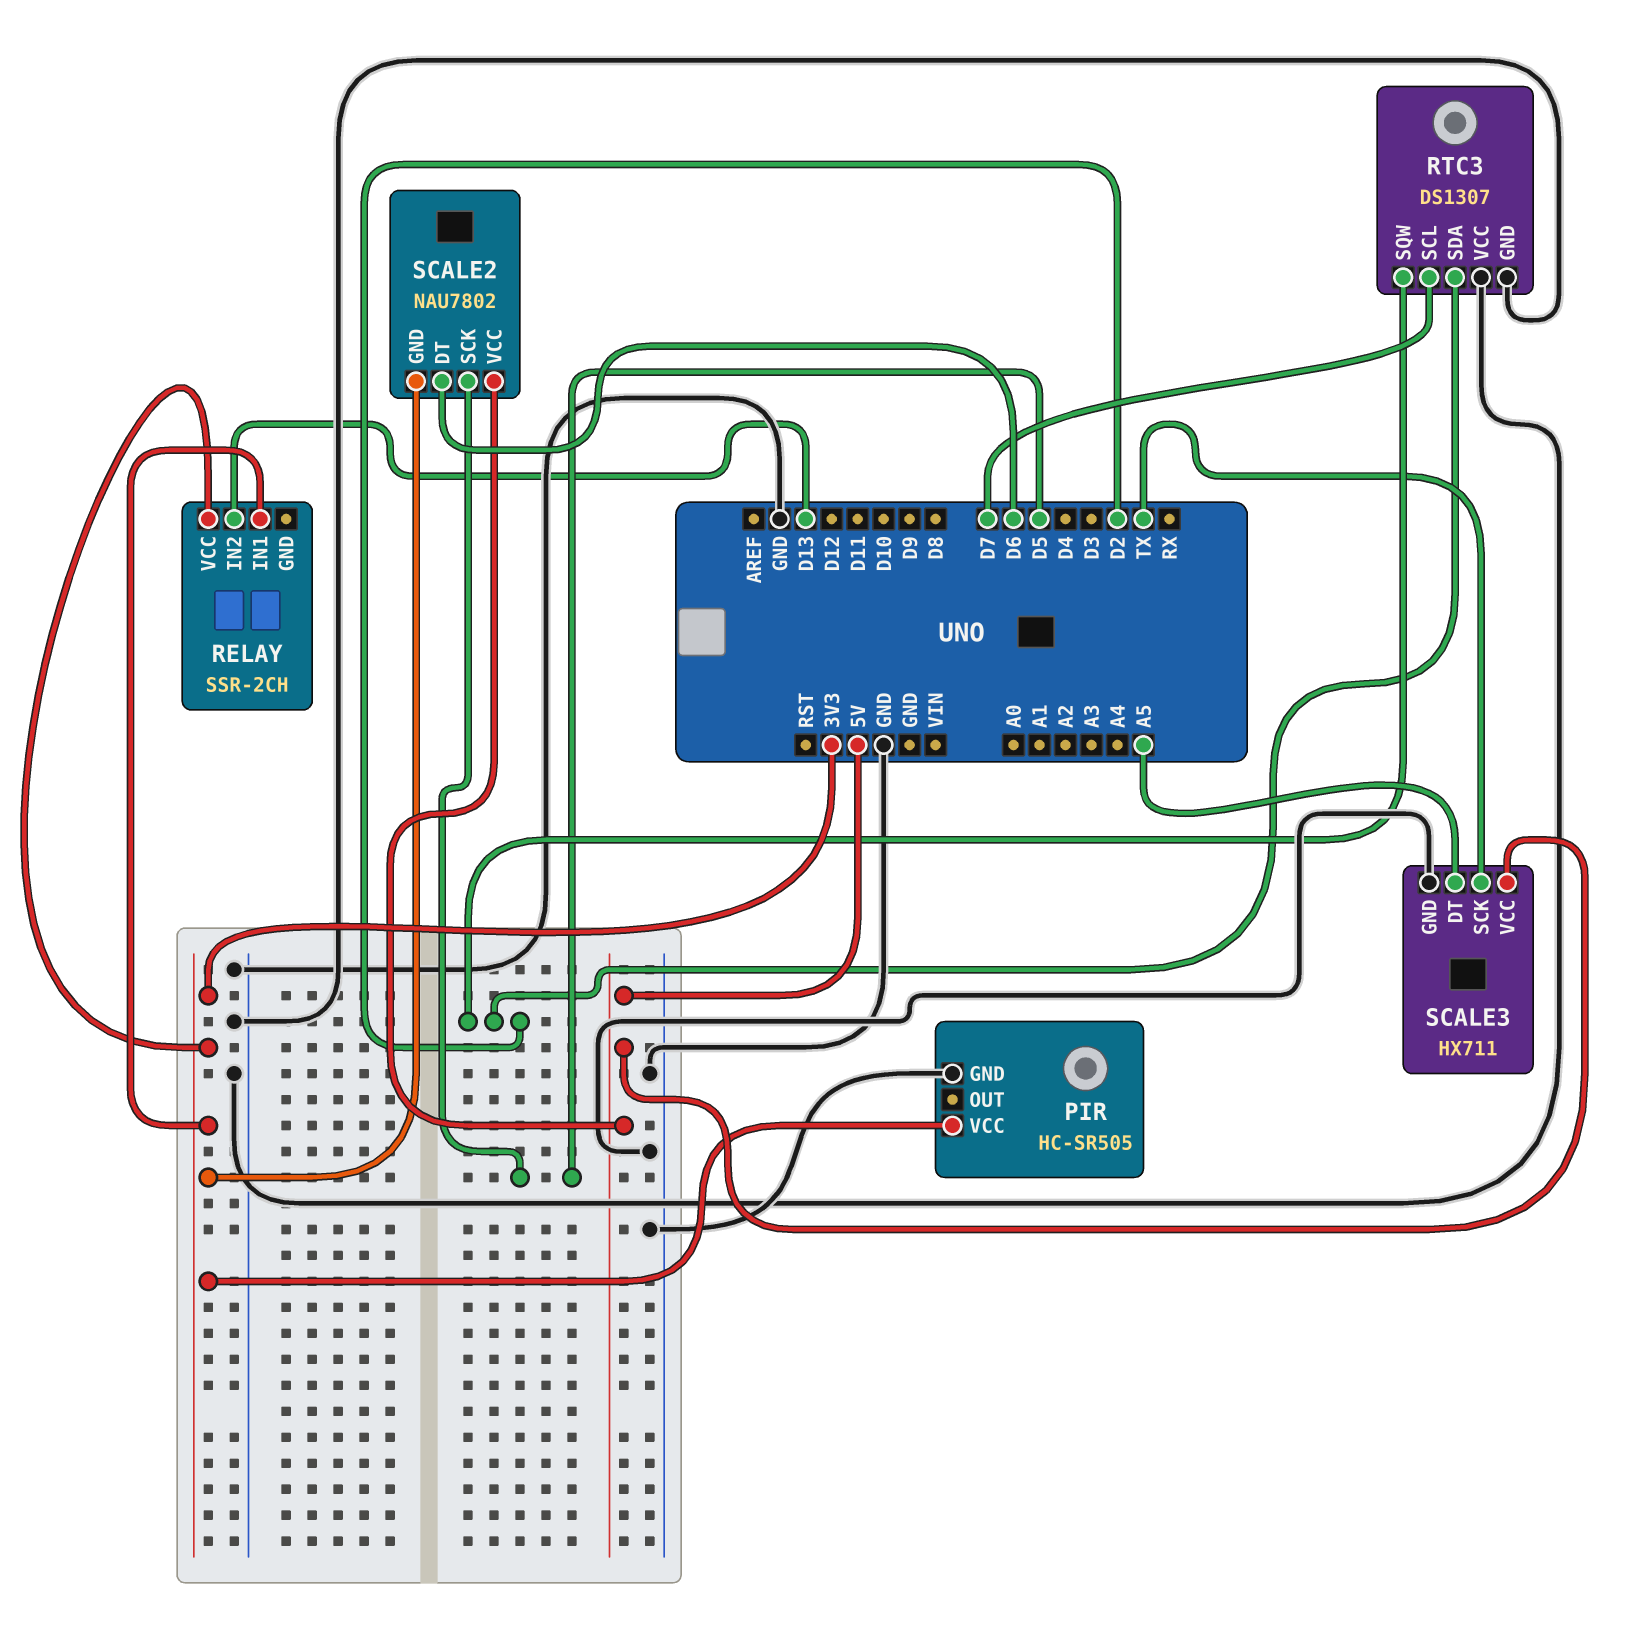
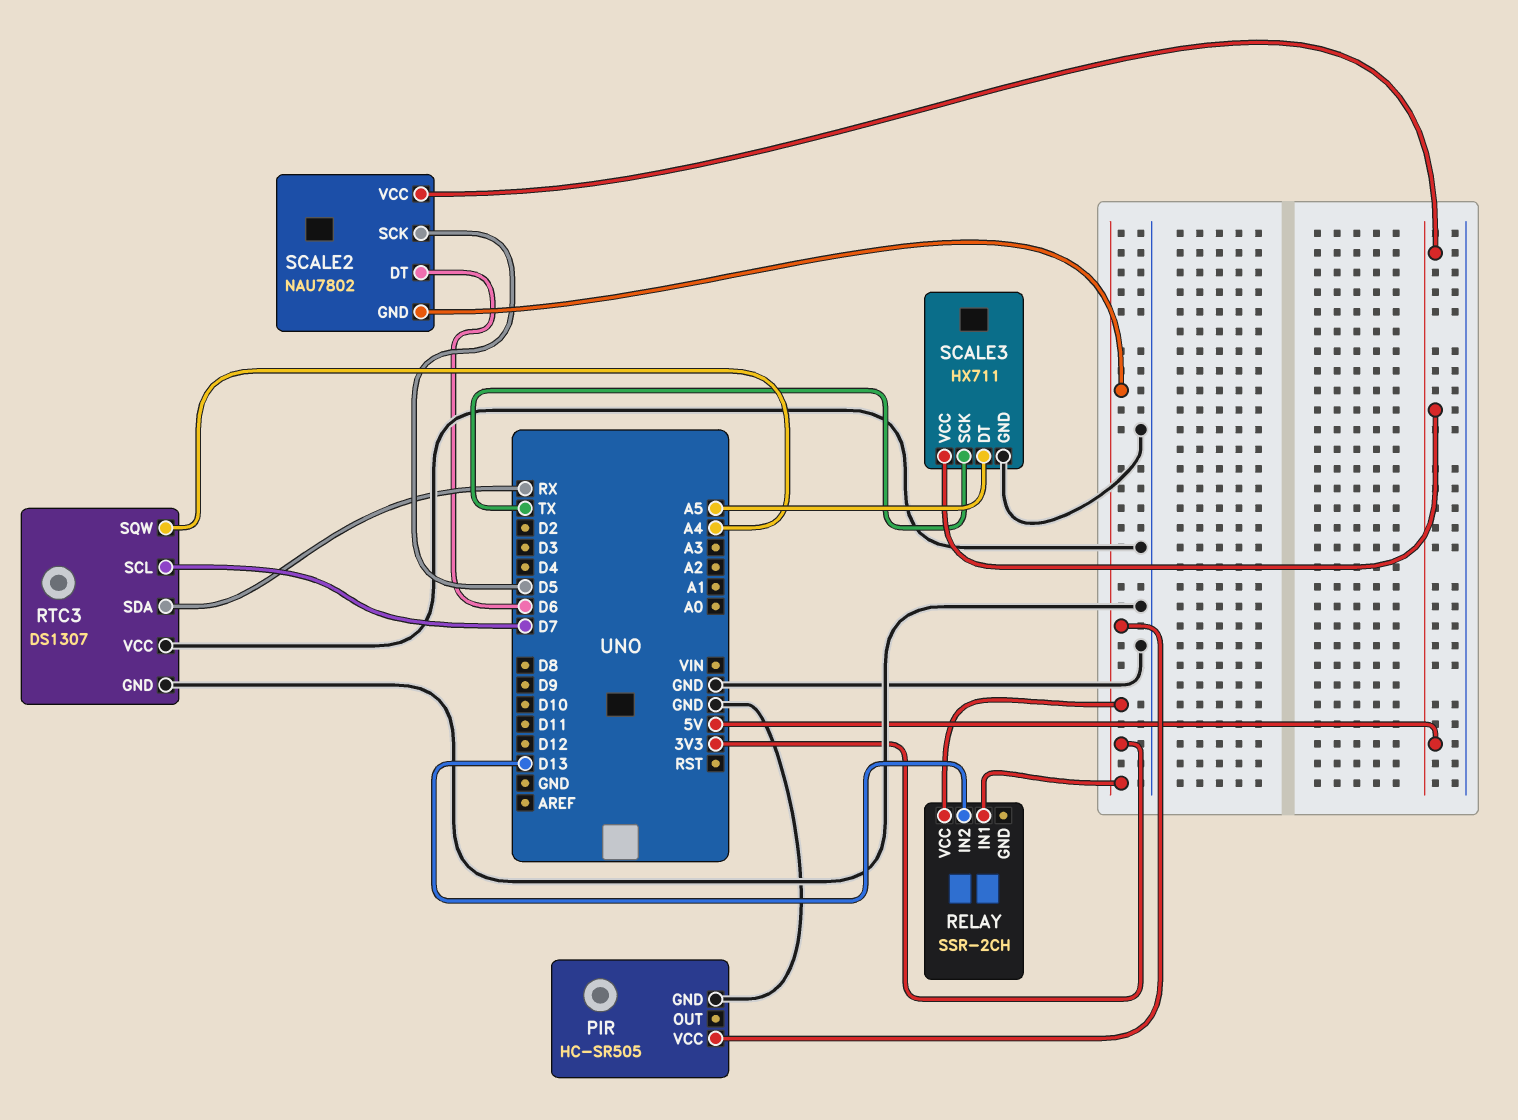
RTC3 pin SDA: D2 -> RX
RTC3 pin SQW: D2 -> A4

